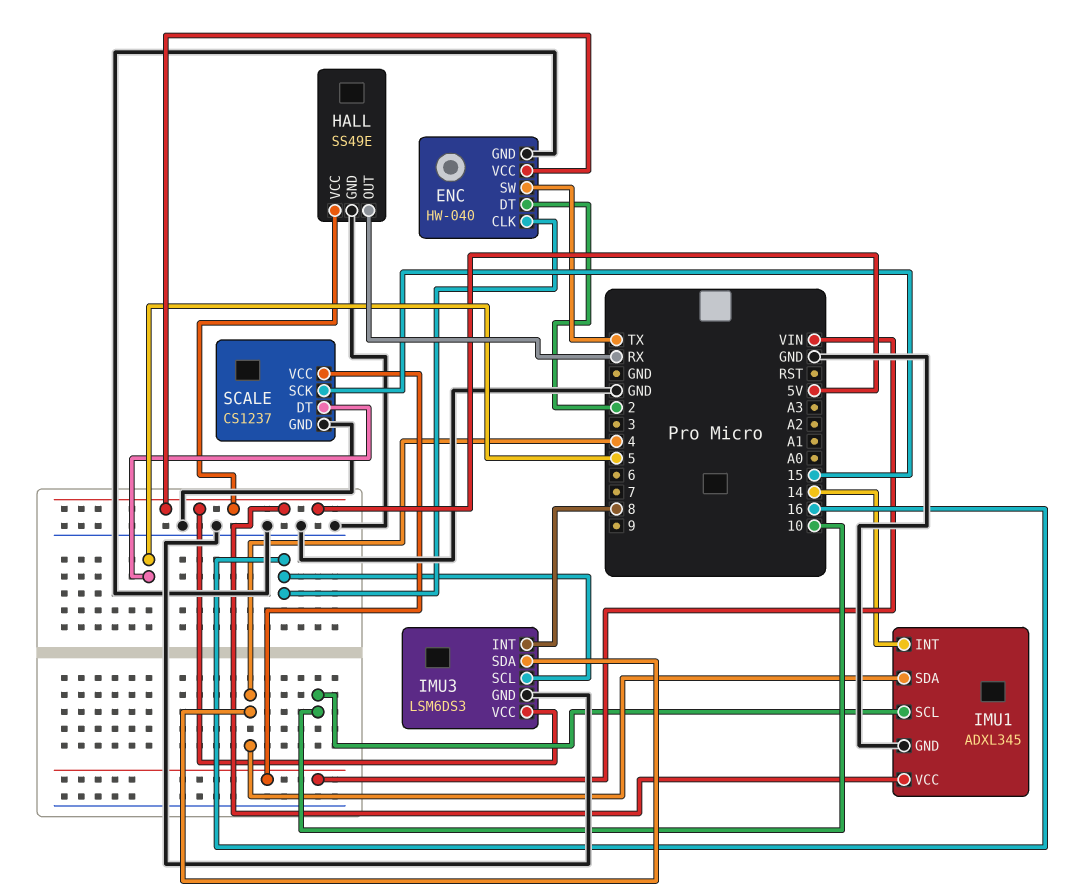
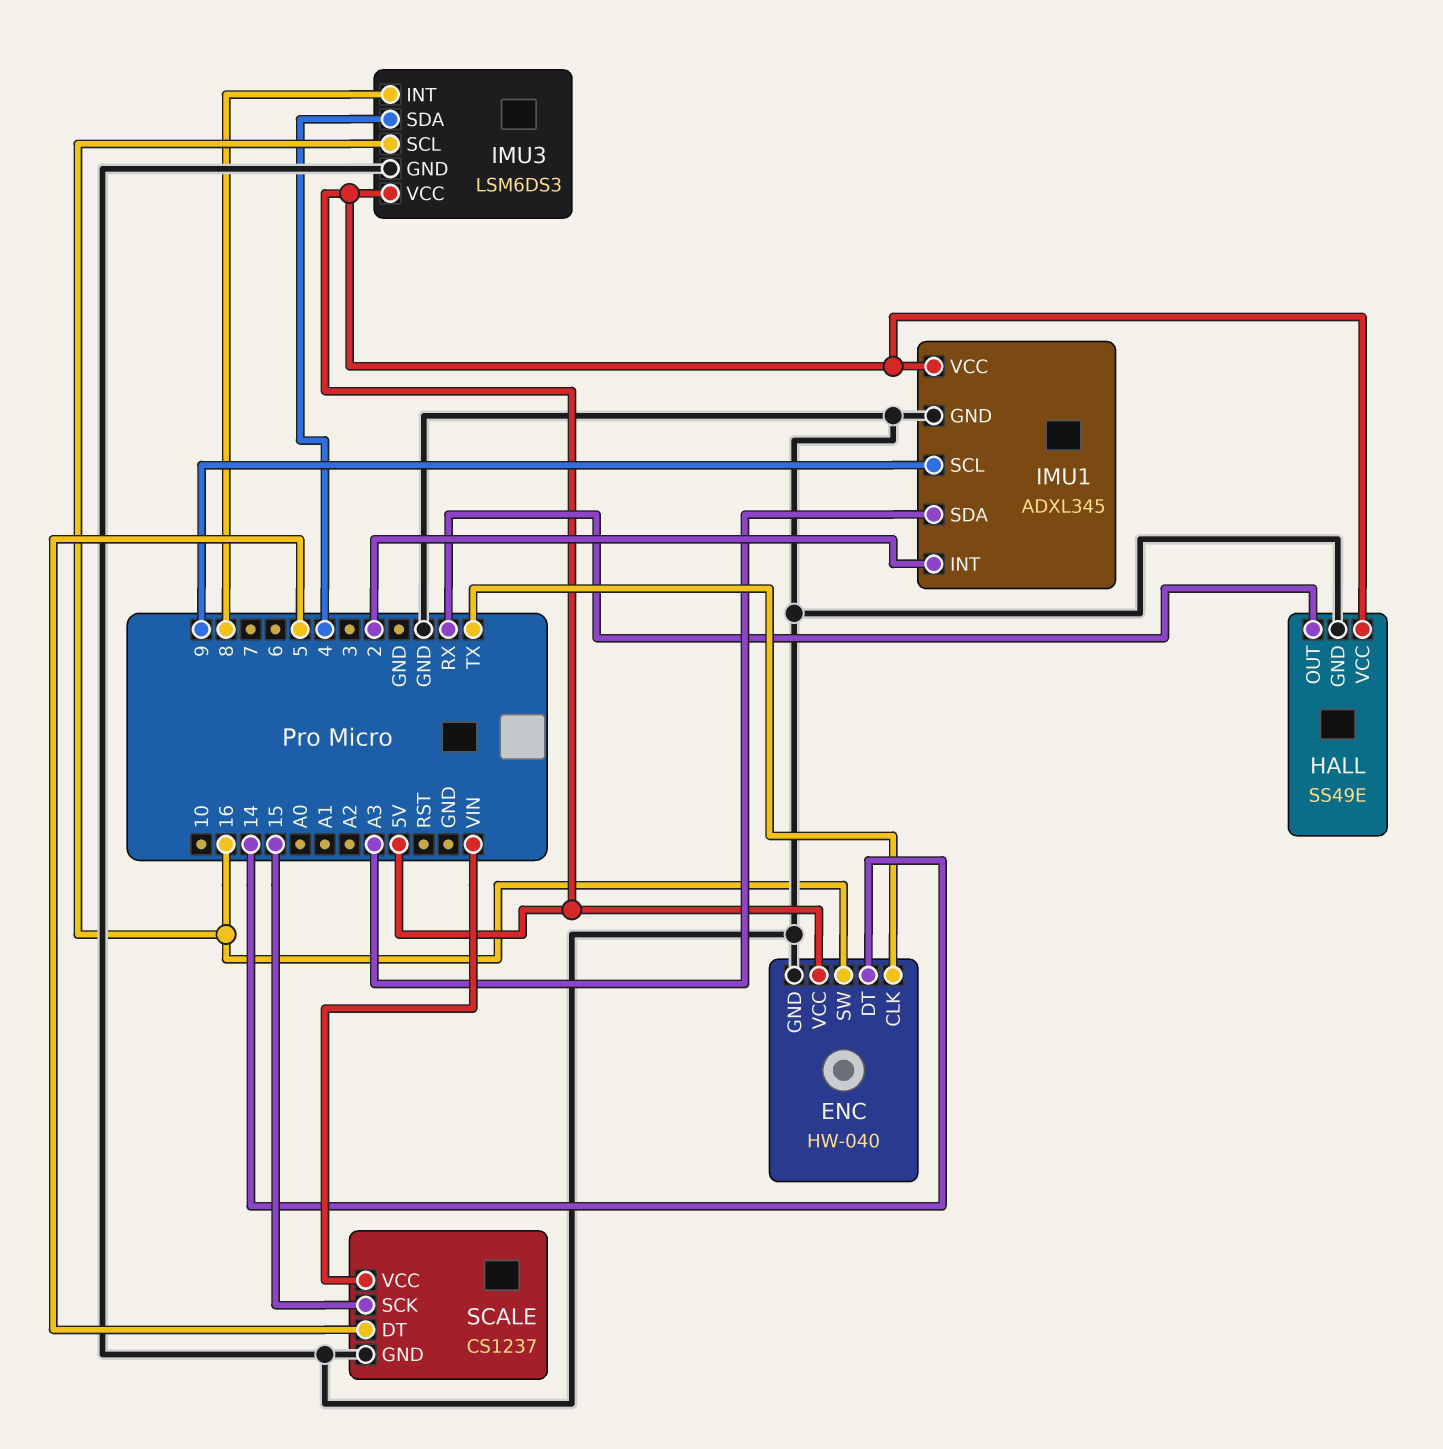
ENC pin CLK: 16 -> TX
ENC pin DT: 2 -> 14
ENC pin SW: TX -> 16
IMU1 pin INT: 14 -> 2
IMU1 pin SCL: 10 -> 9
IMU1 pin SDA: 4 -> A3

